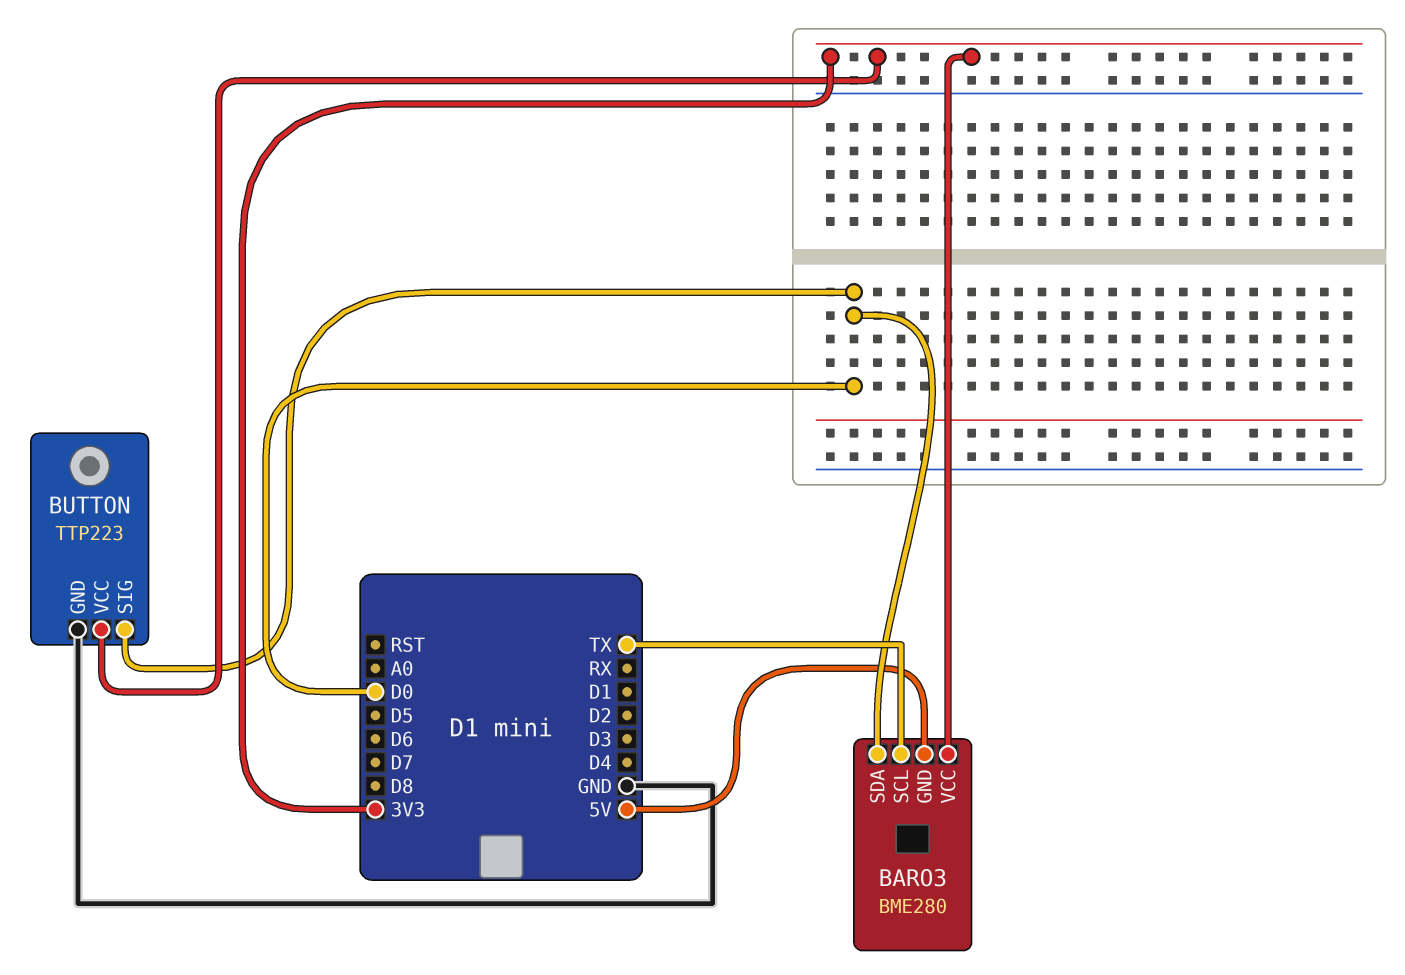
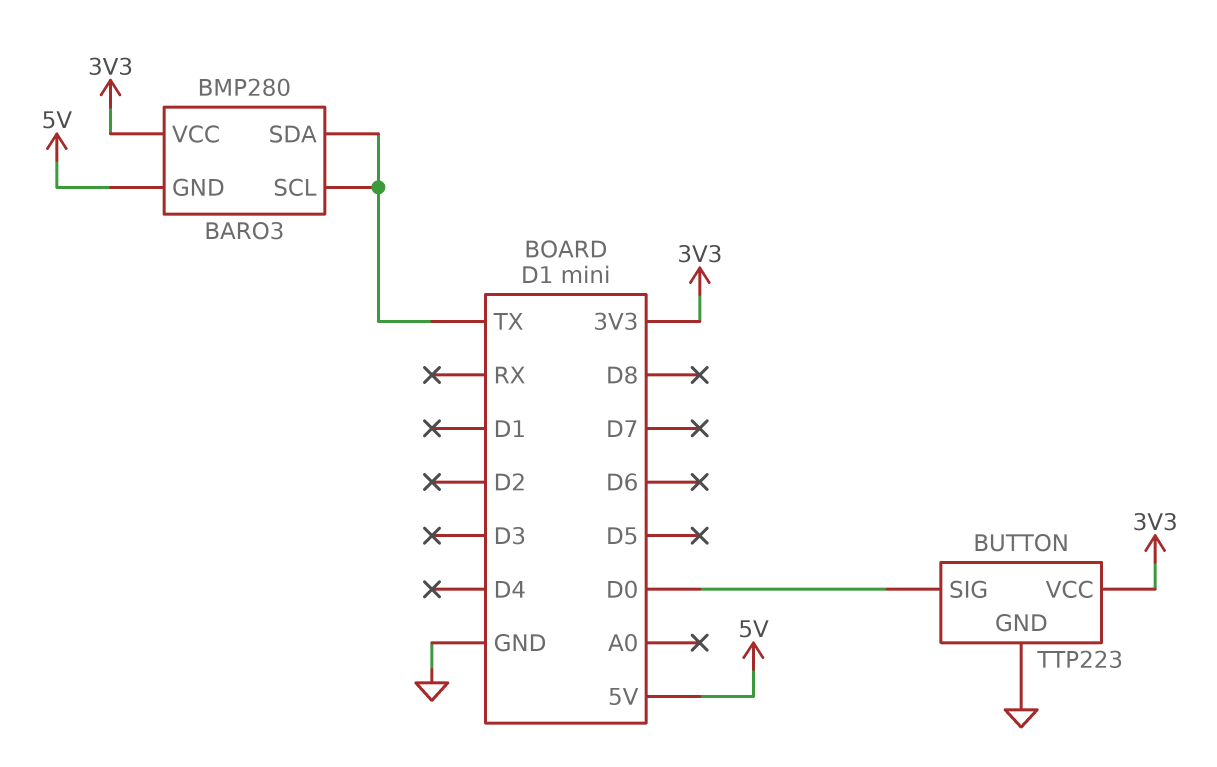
BARO3: BME280 -> BMP280
BARO3 pin SDA: D0 -> TX

